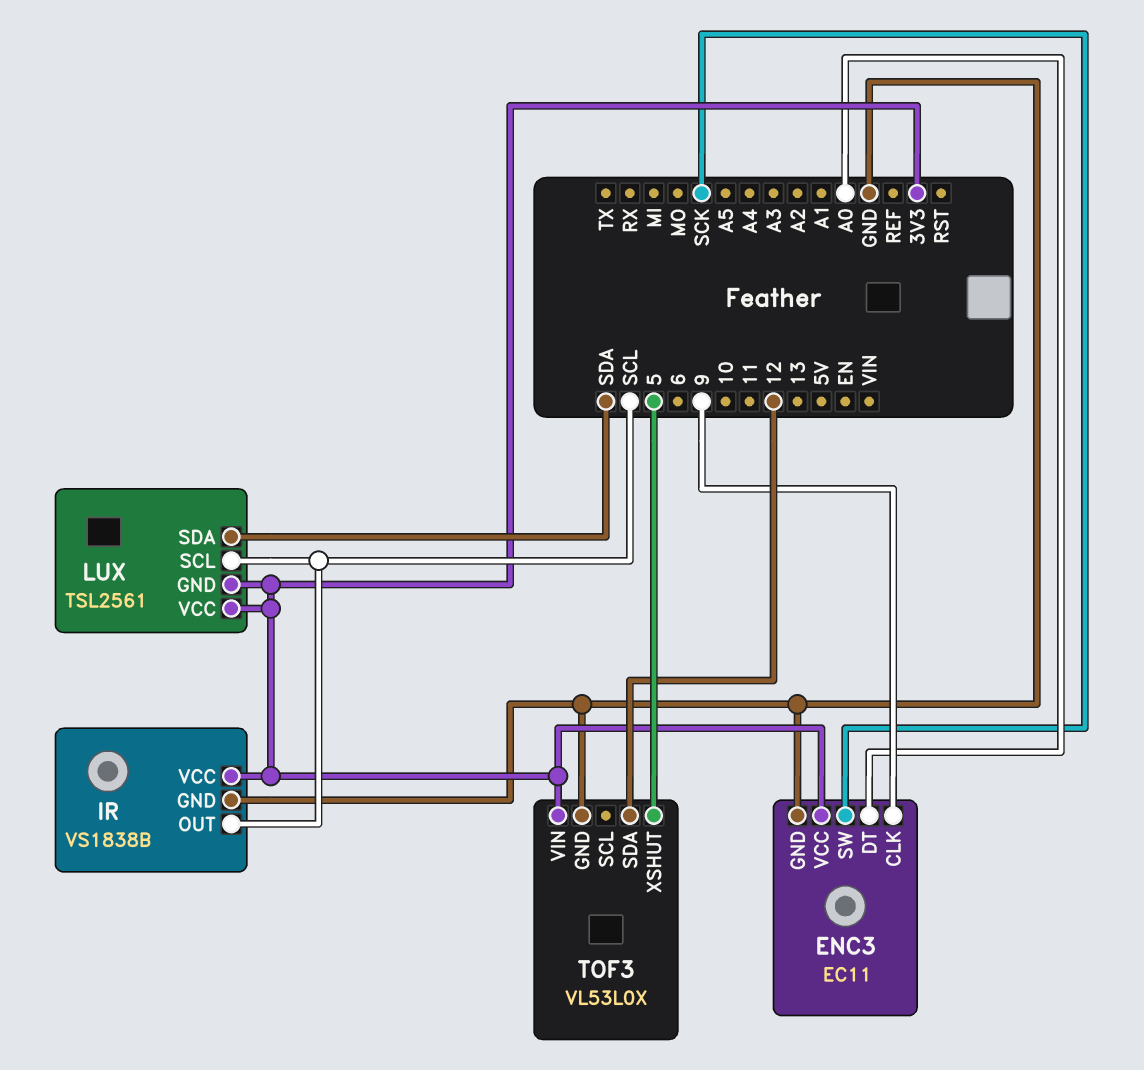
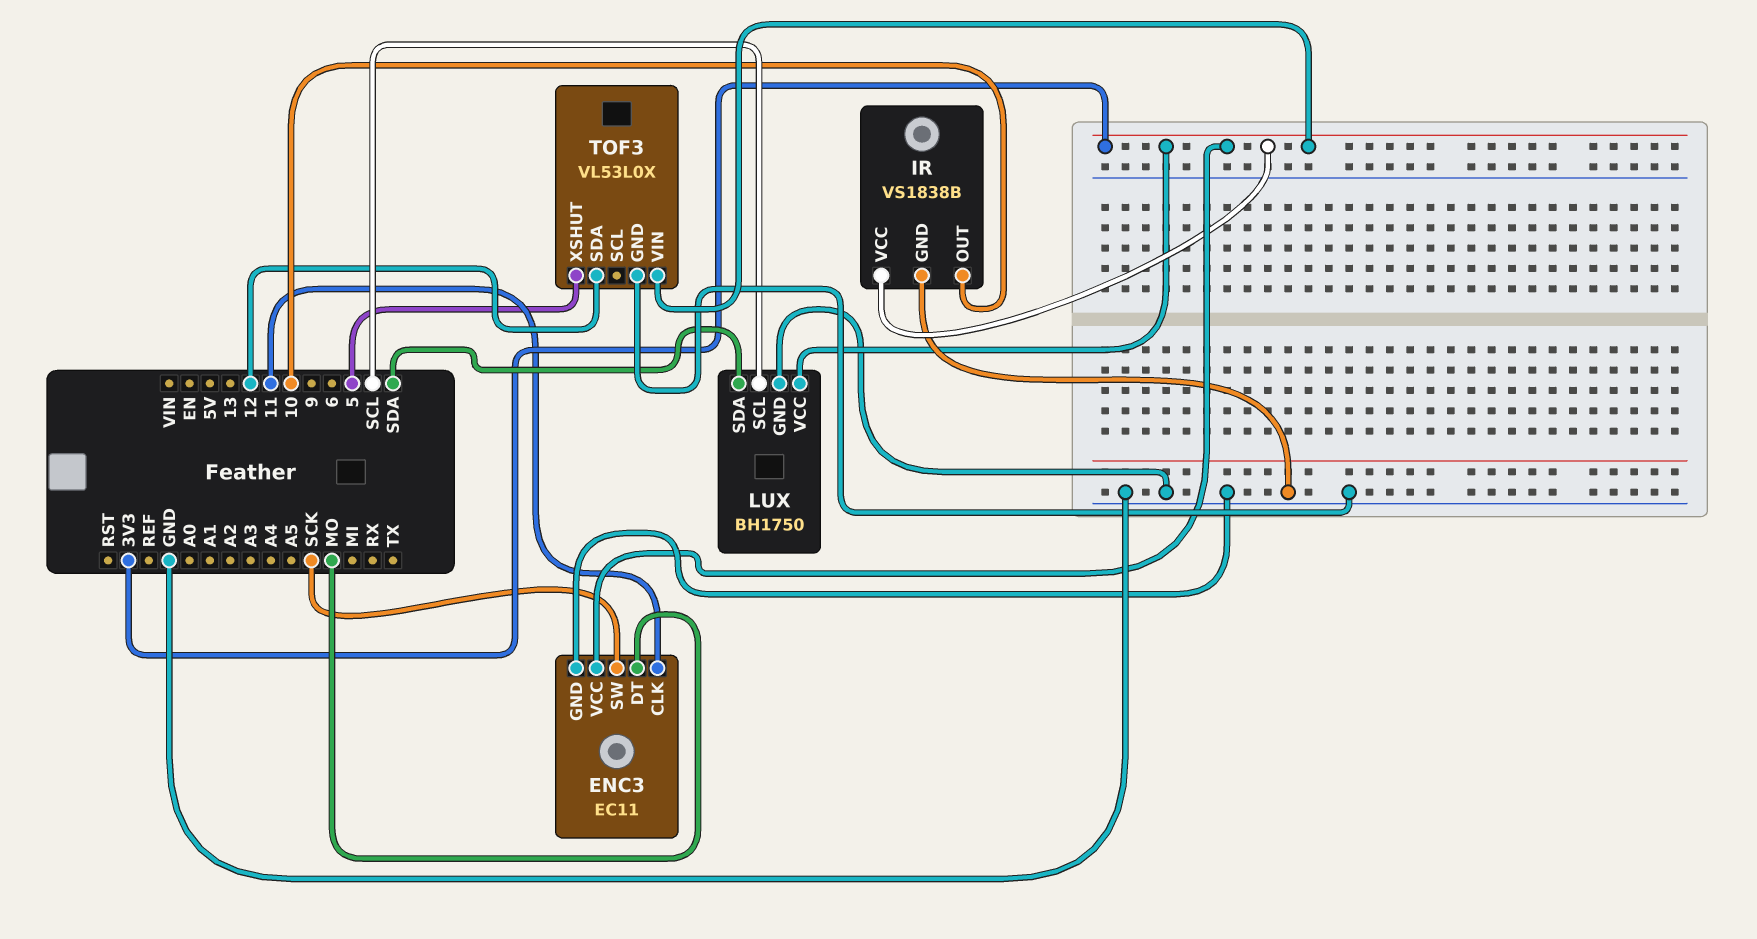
ENC3 pin CLK: 9 -> 11
ENC3 pin DT: A0 -> MO
IR pin OUT: SCL -> 10
LUX: TSL2561 -> BH1750
LUX pin GND: 3V3 -> GND

